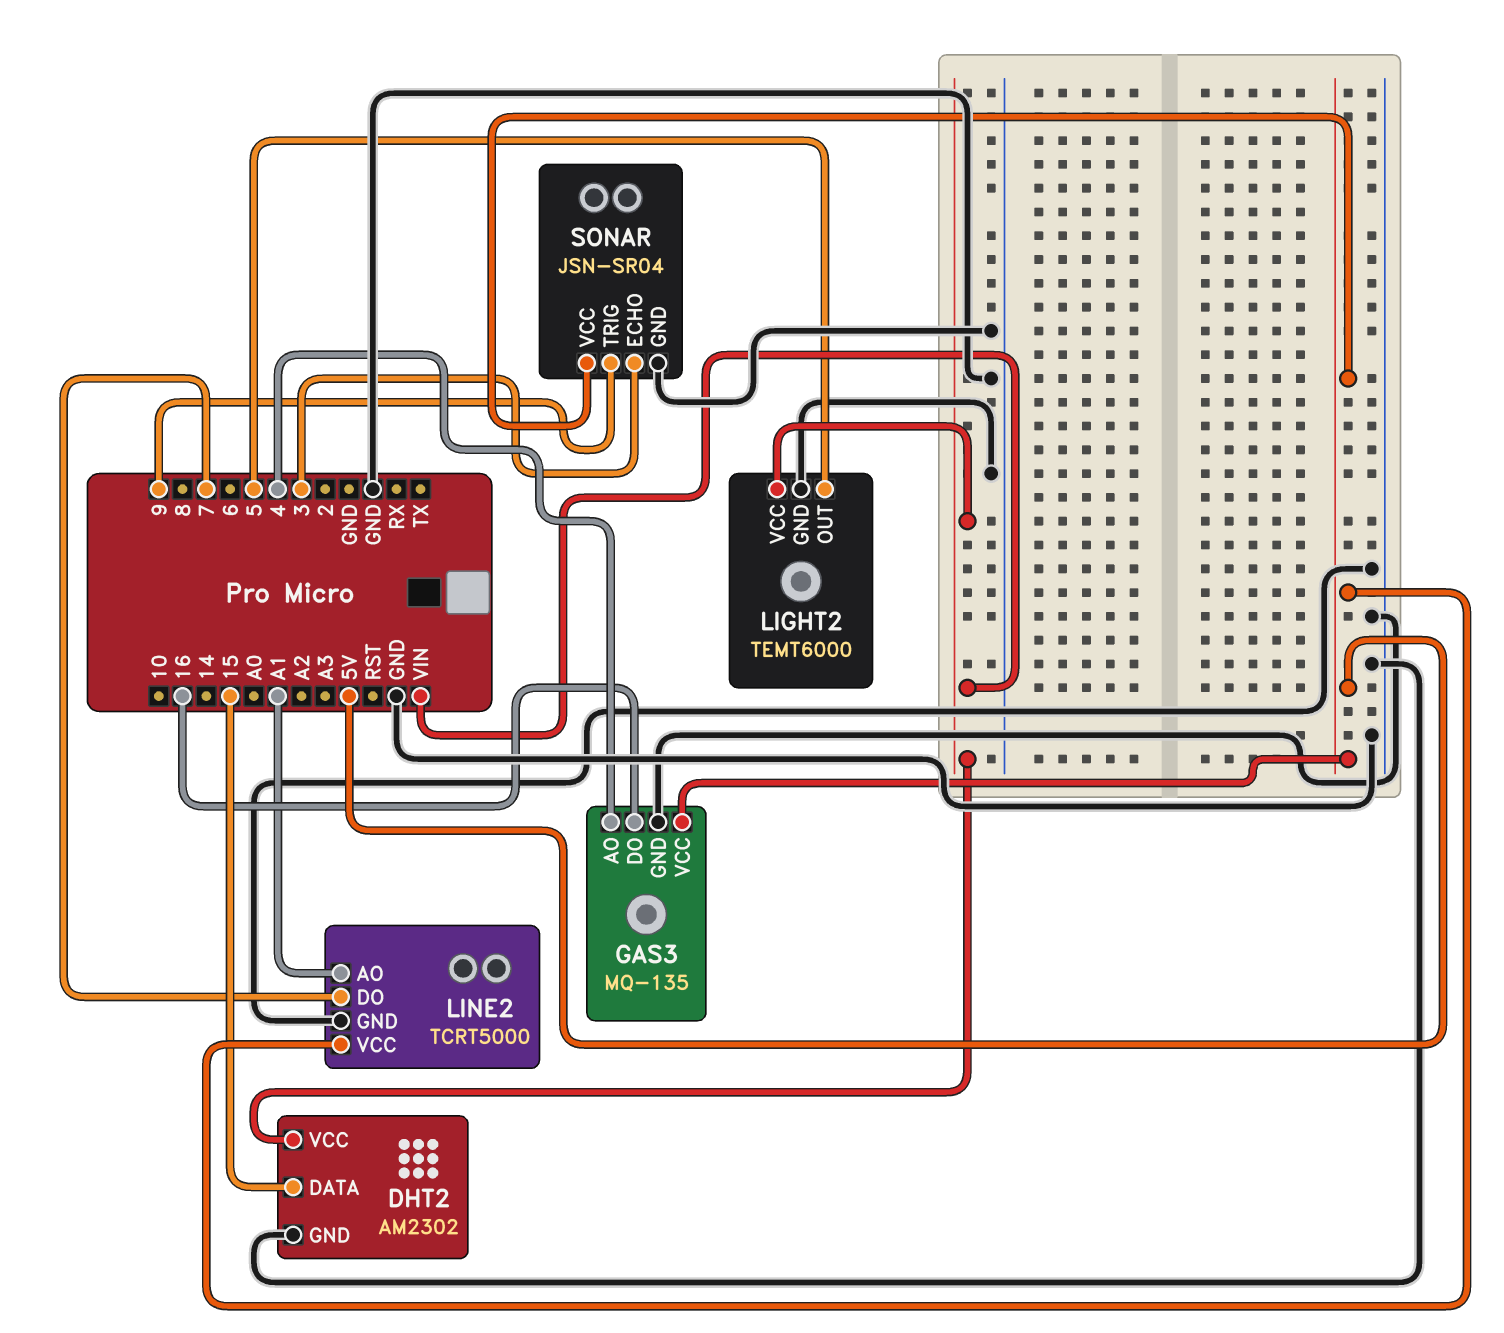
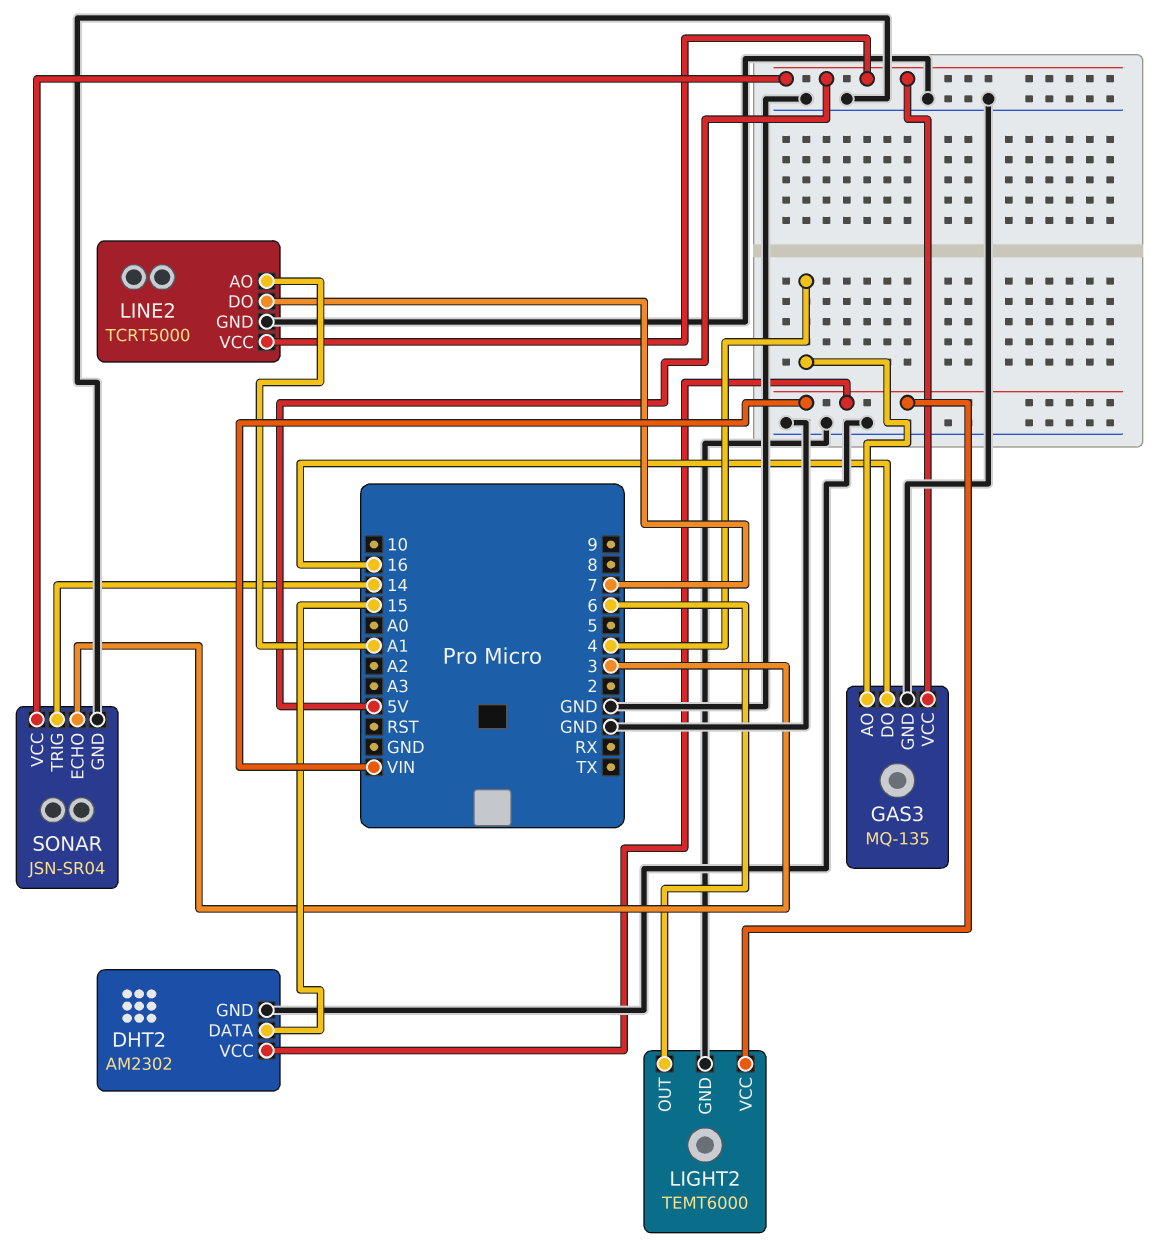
LIGHT2 pin OUT: 5 -> 6
SONAR pin TRIG: 9 -> 14

